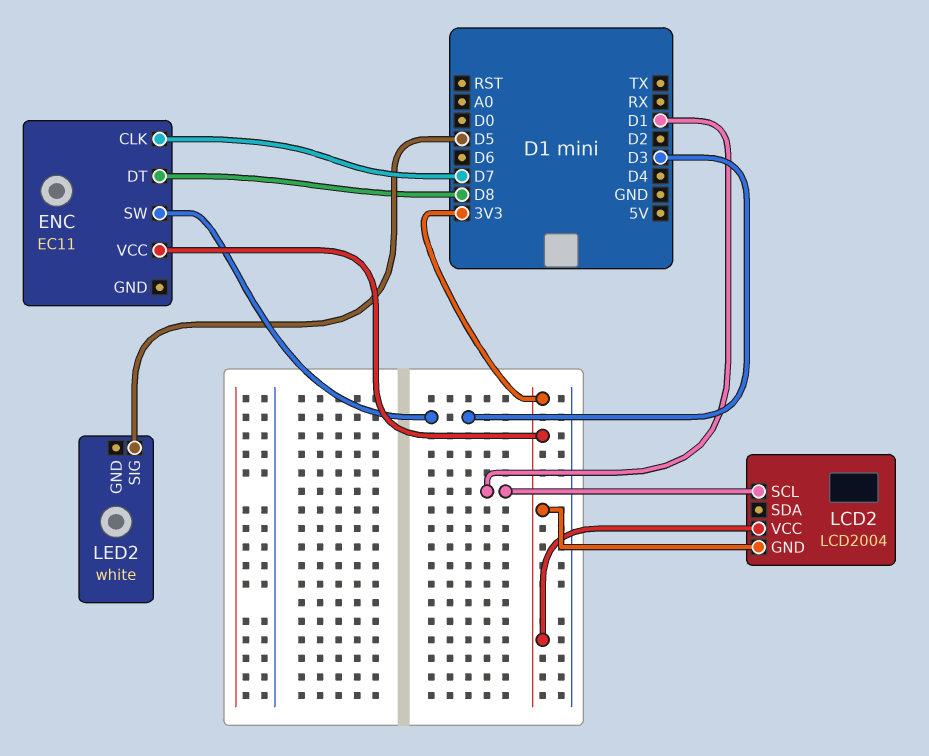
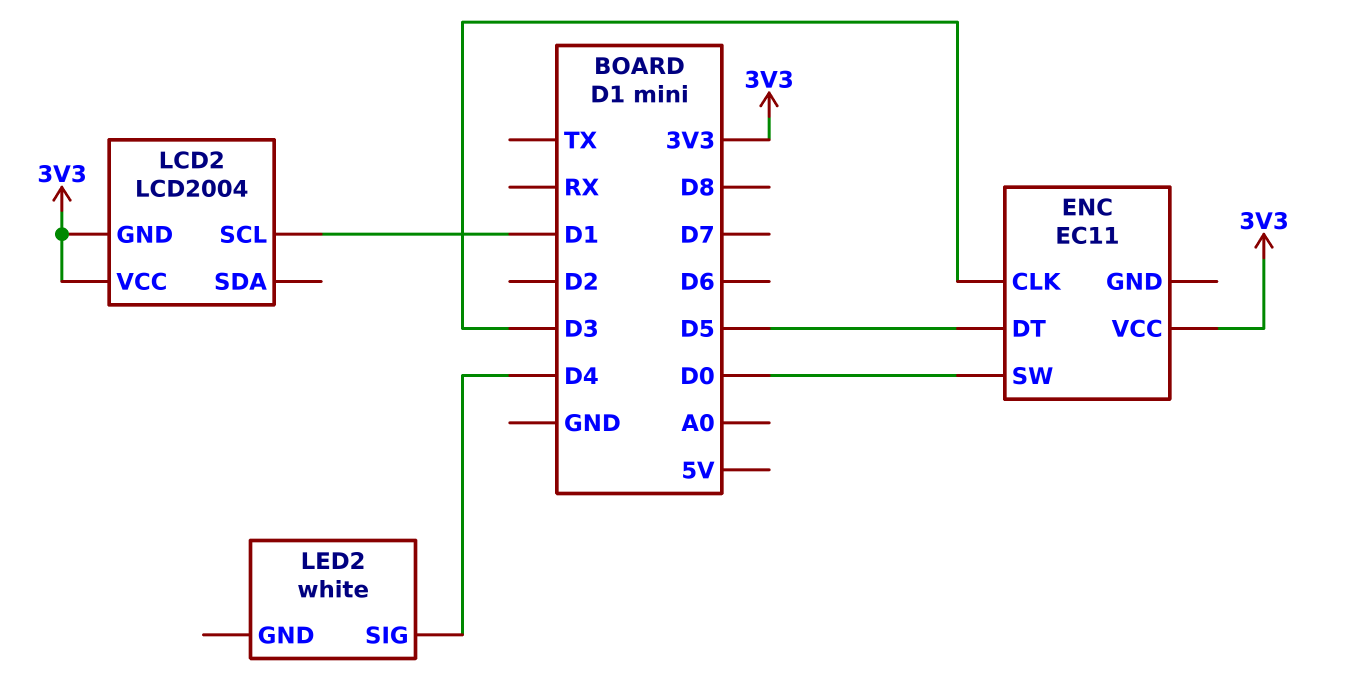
ENC pin CLK: D7 -> D3
ENC pin DT: D8 -> D5
ENC pin SW: D3 -> D0
LED2 pin SIG: D5 -> D4

